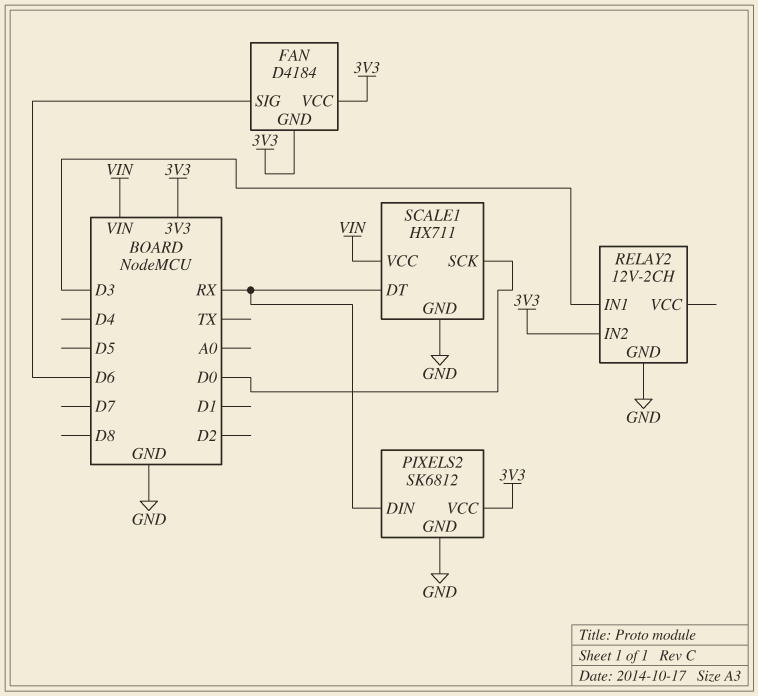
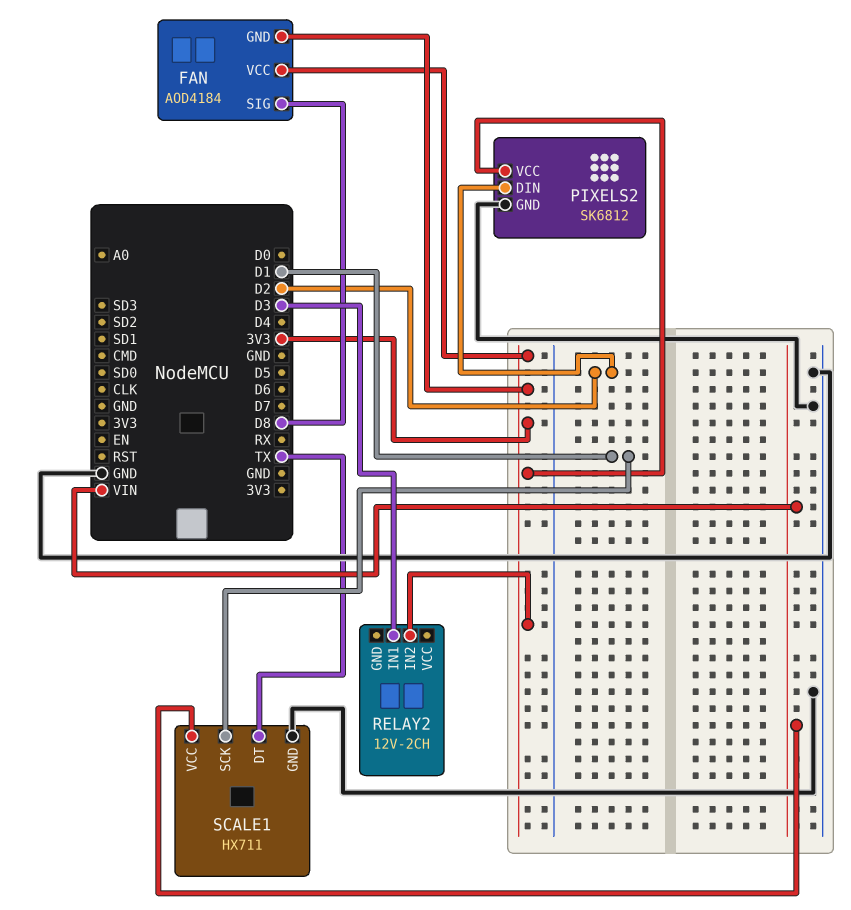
FAN: D4184 -> AOD4184
FAN pin SIG: D6 -> D8
PIXELS2 pin DIN: RX -> D2
RELAY2 pin GND: GND -> none
SCALE1 pin DT: RX -> TX
SCALE1 pin SCK: D0 -> D1

